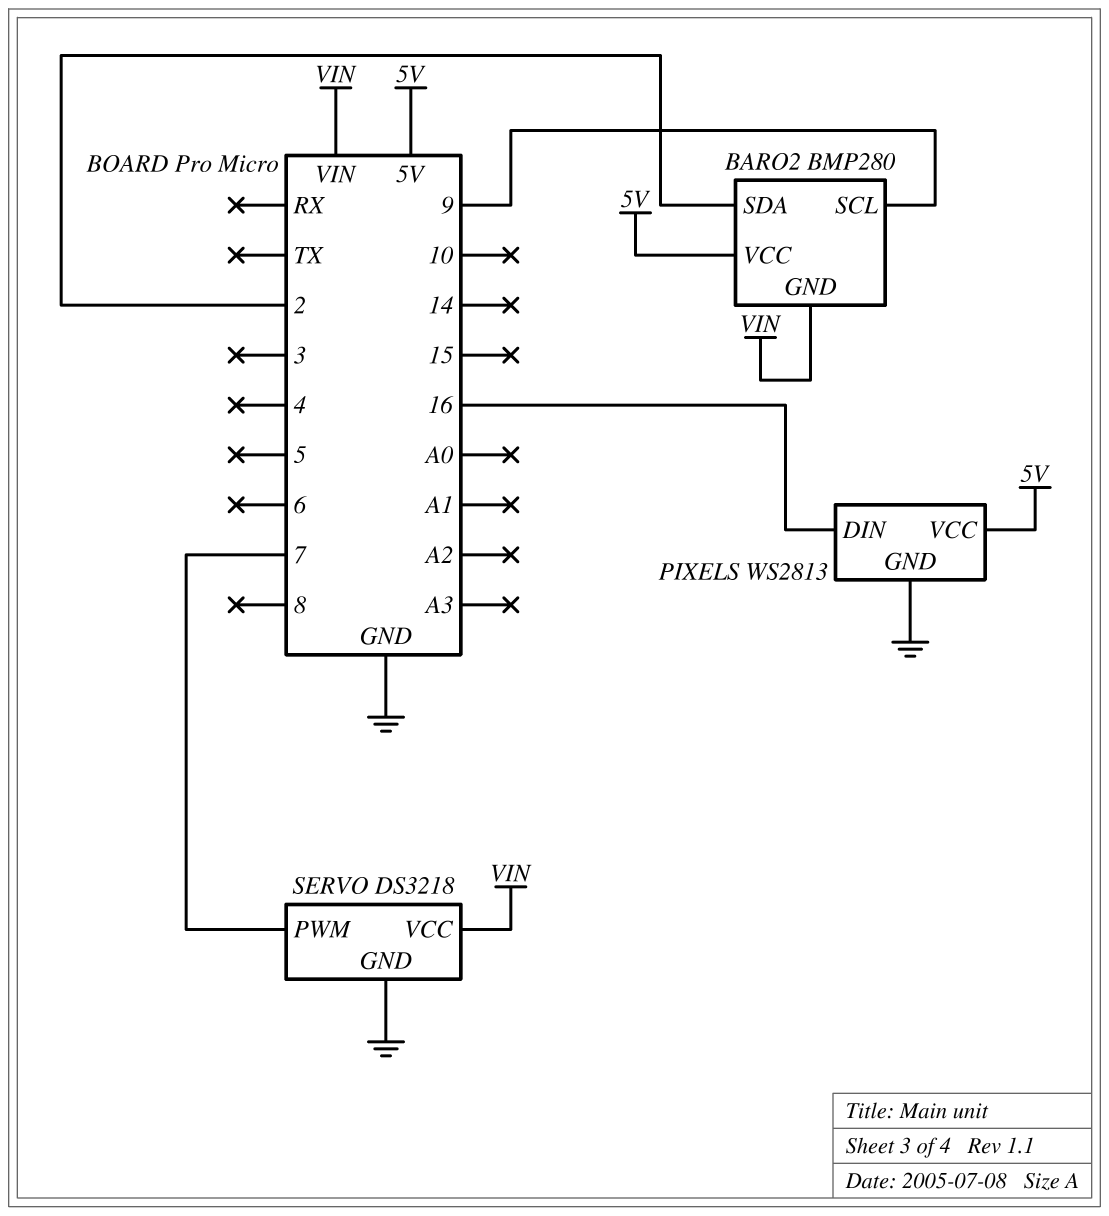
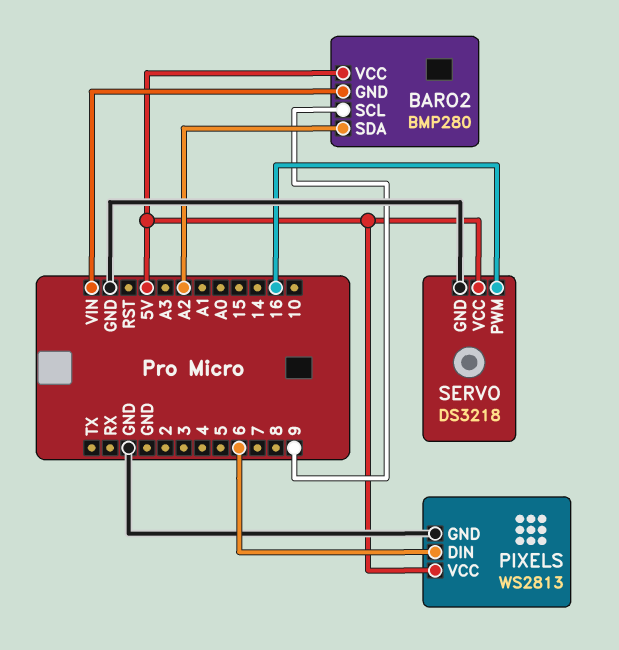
BARO2 pin SDA: 2 -> A2
PIXELS pin DIN: 16 -> 6
SERVO pin PWM: 7 -> 16
SERVO pin VCC: VIN -> 5V

